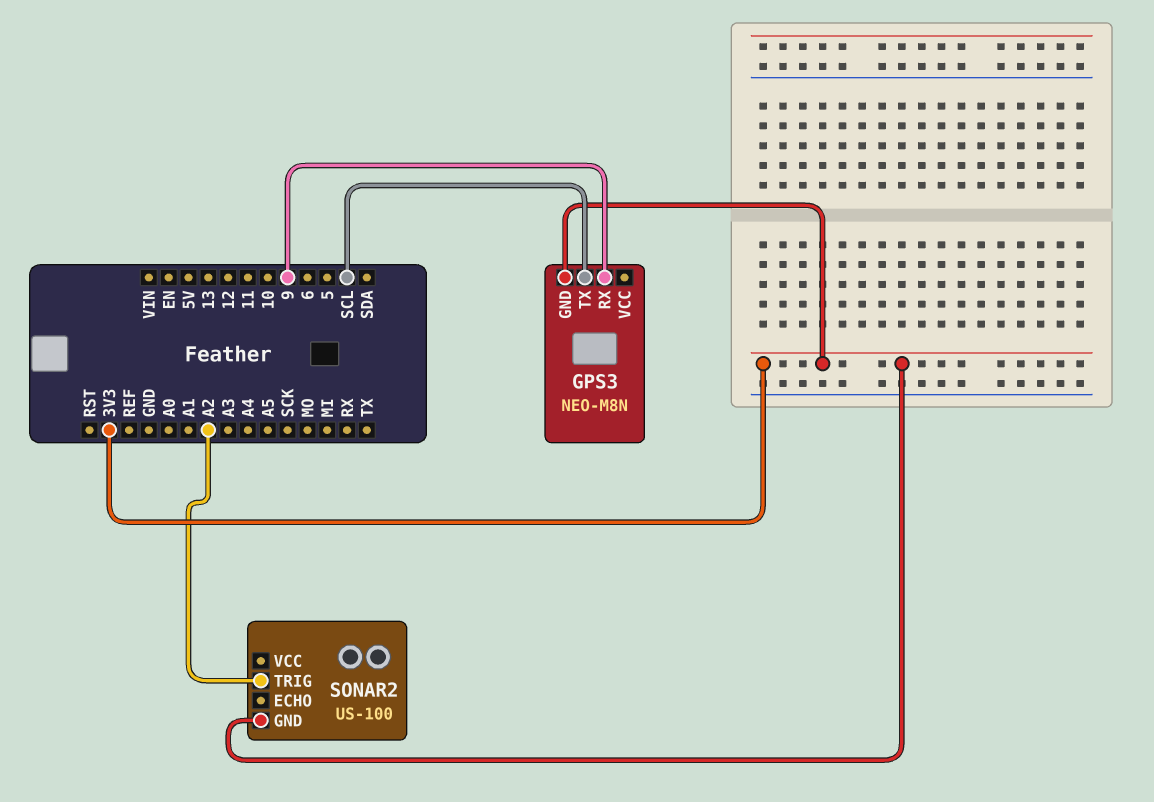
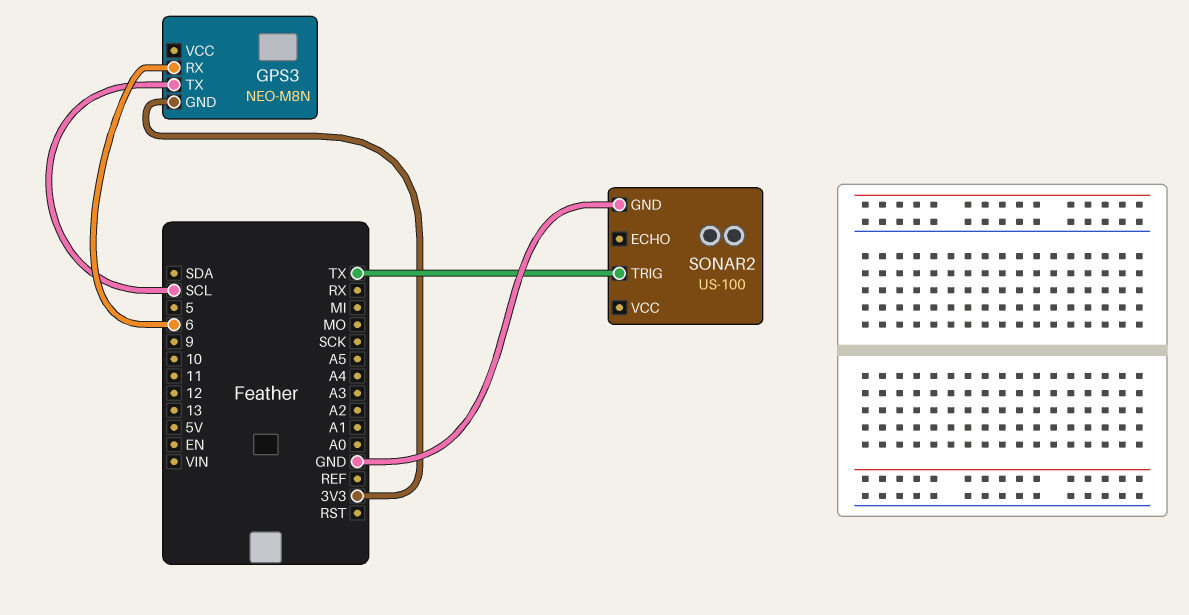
GPS3 pin RX: 9 -> 6
SONAR2 pin GND: 3V3 -> GND
SONAR2 pin TRIG: A2 -> TX

